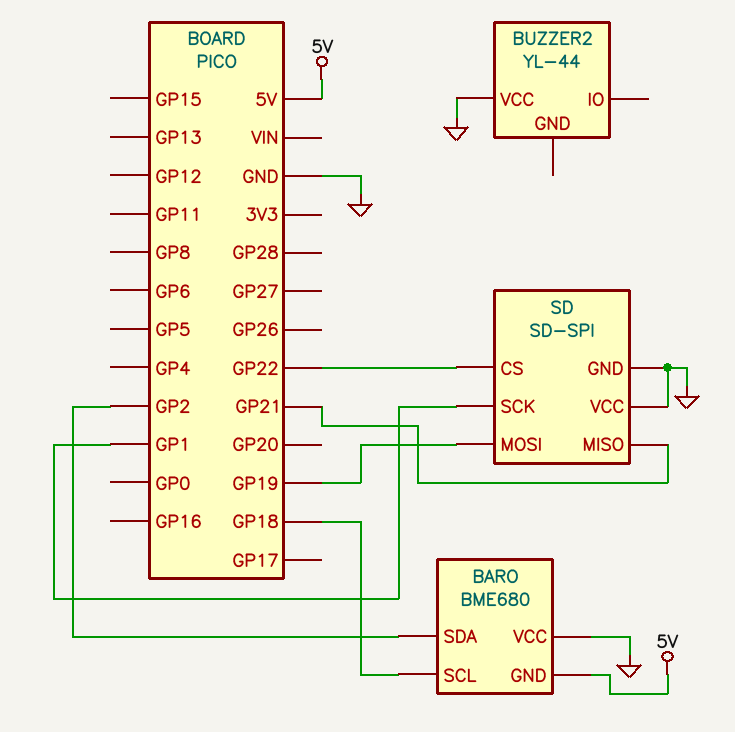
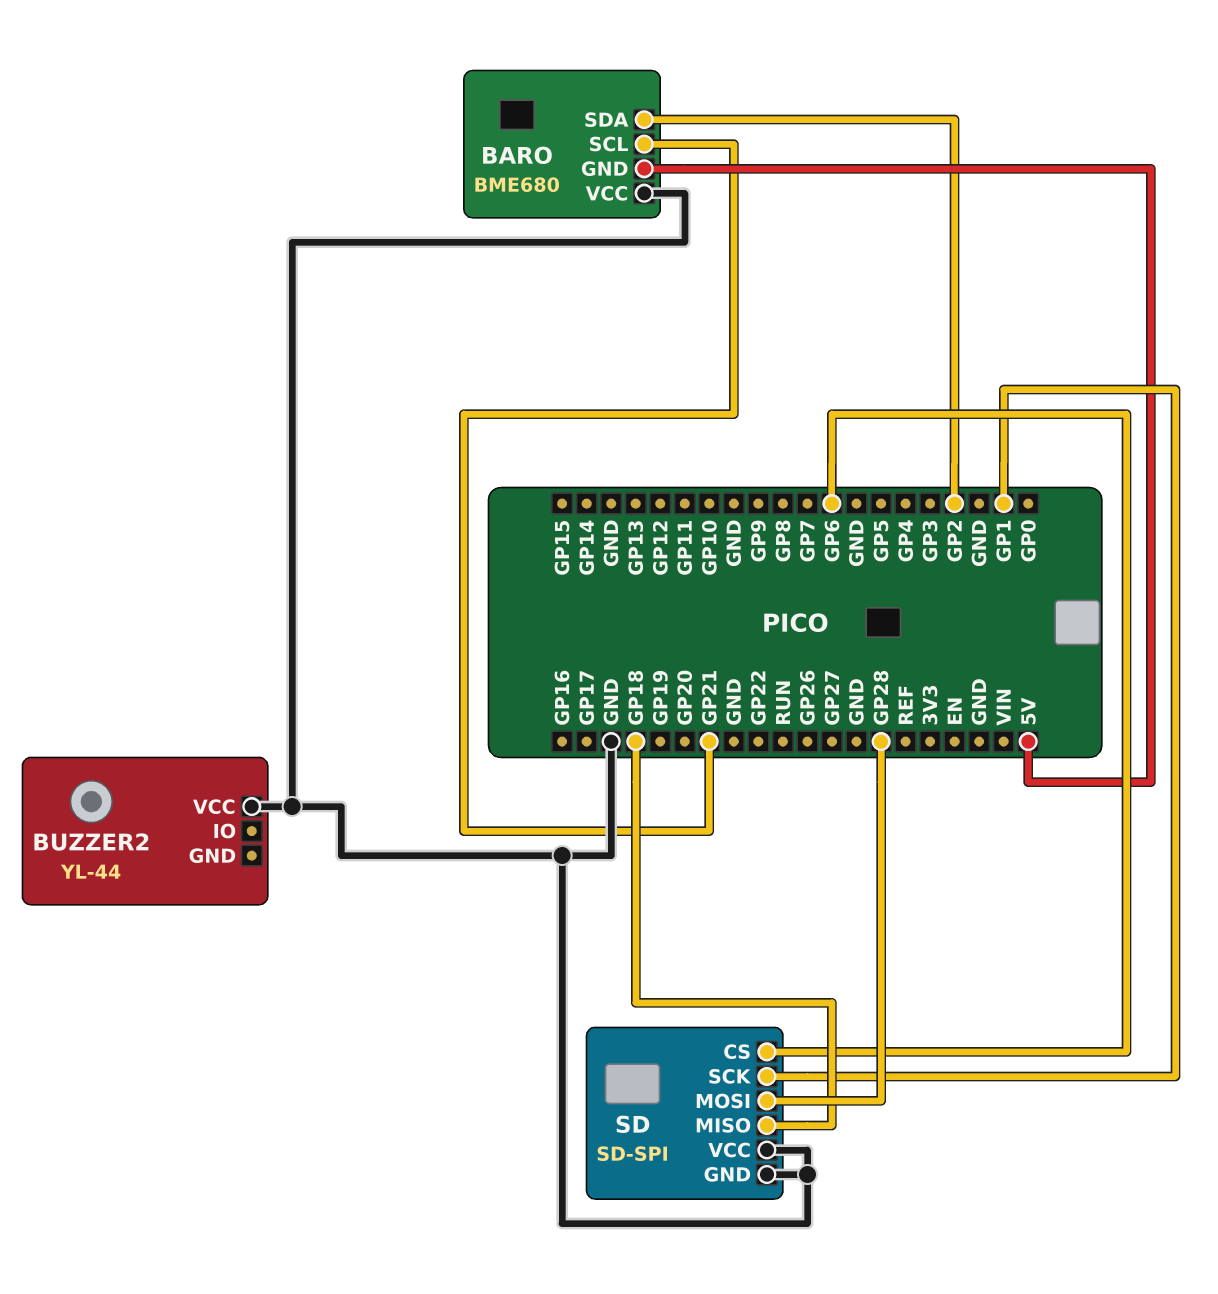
BARO pin SCL: GP18 -> GP21
SD pin CS: GP22 -> GP6
SD pin MISO: GP21 -> GP18
SD pin MOSI: GP19 -> GP28

